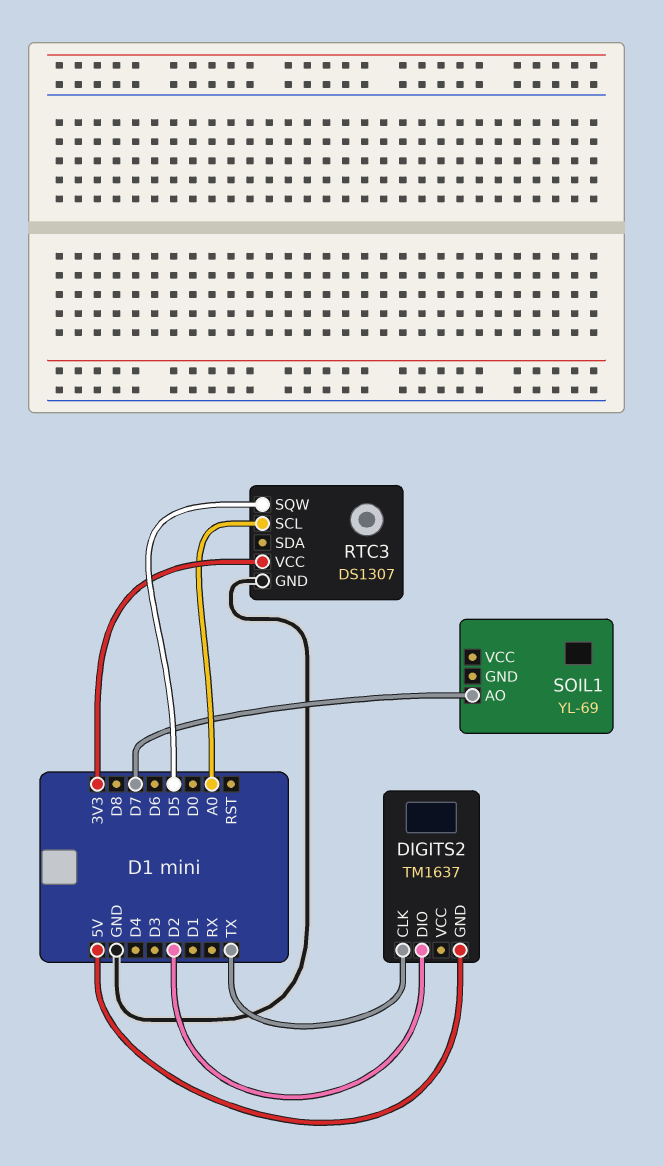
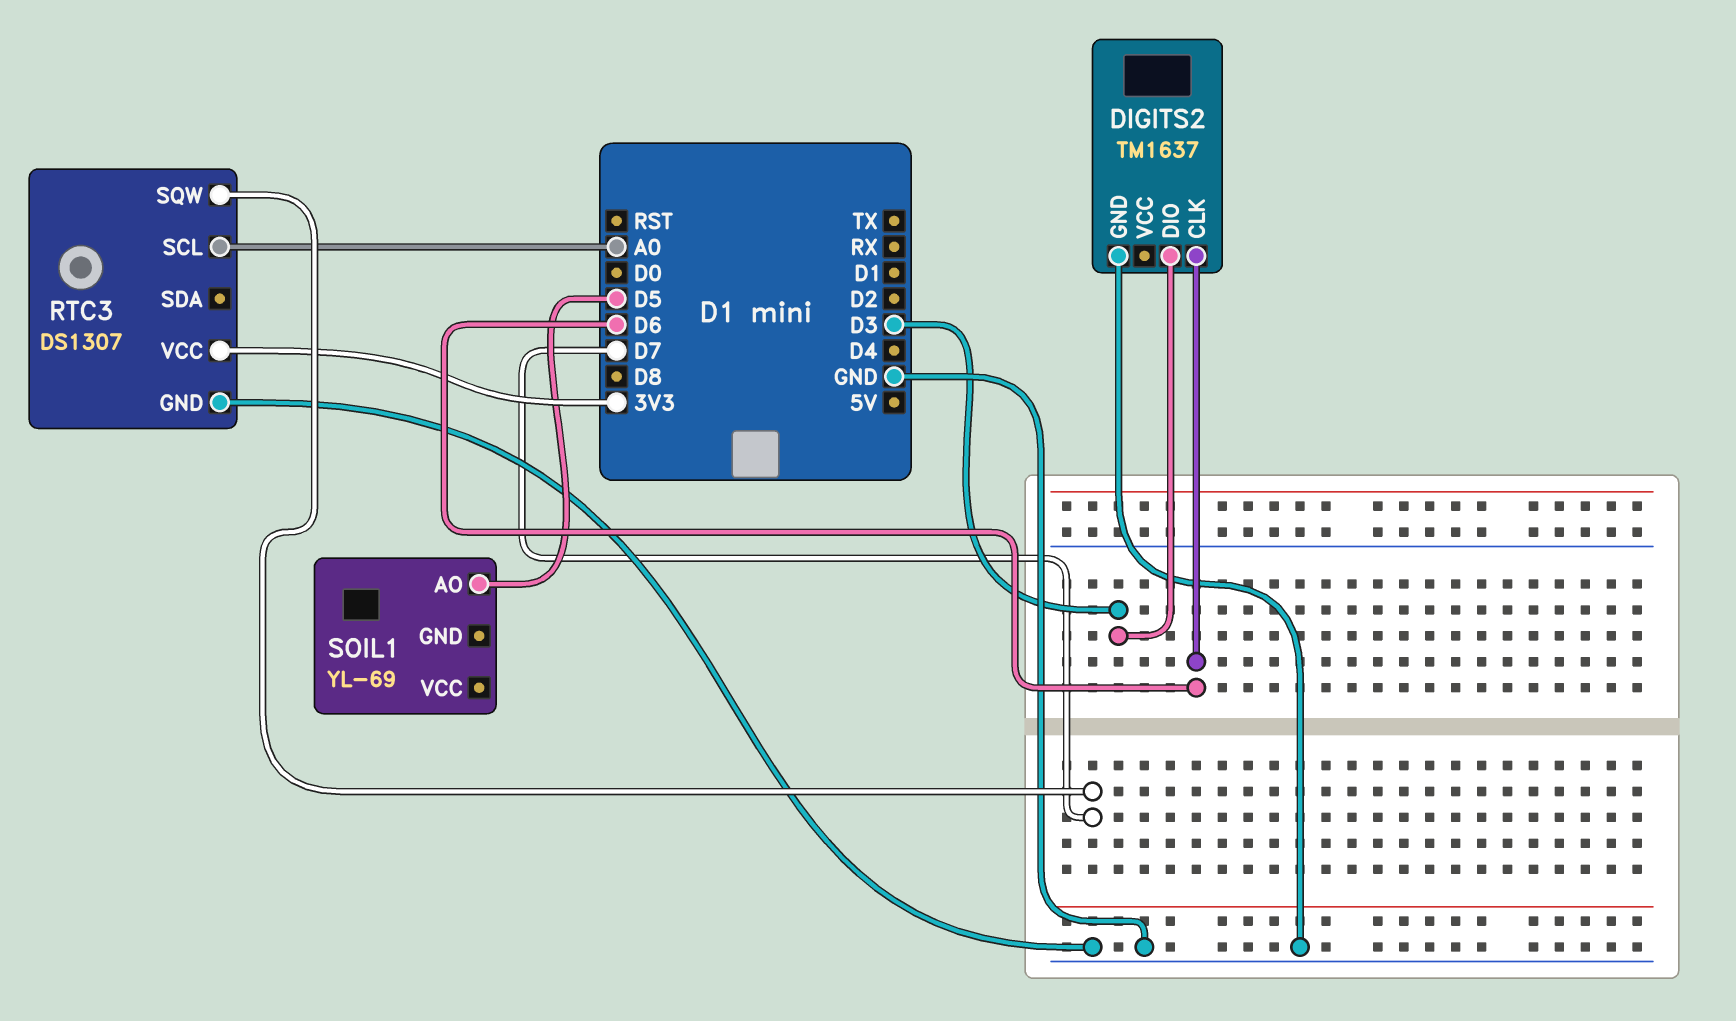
DIGITS2 pin CLK: TX -> D6
DIGITS2 pin DIO: D2 -> D3
DIGITS2 pin GND: 5V -> GND
RTC3 pin SQW: D5 -> D7
SOIL1 pin AO: D7 -> D5

